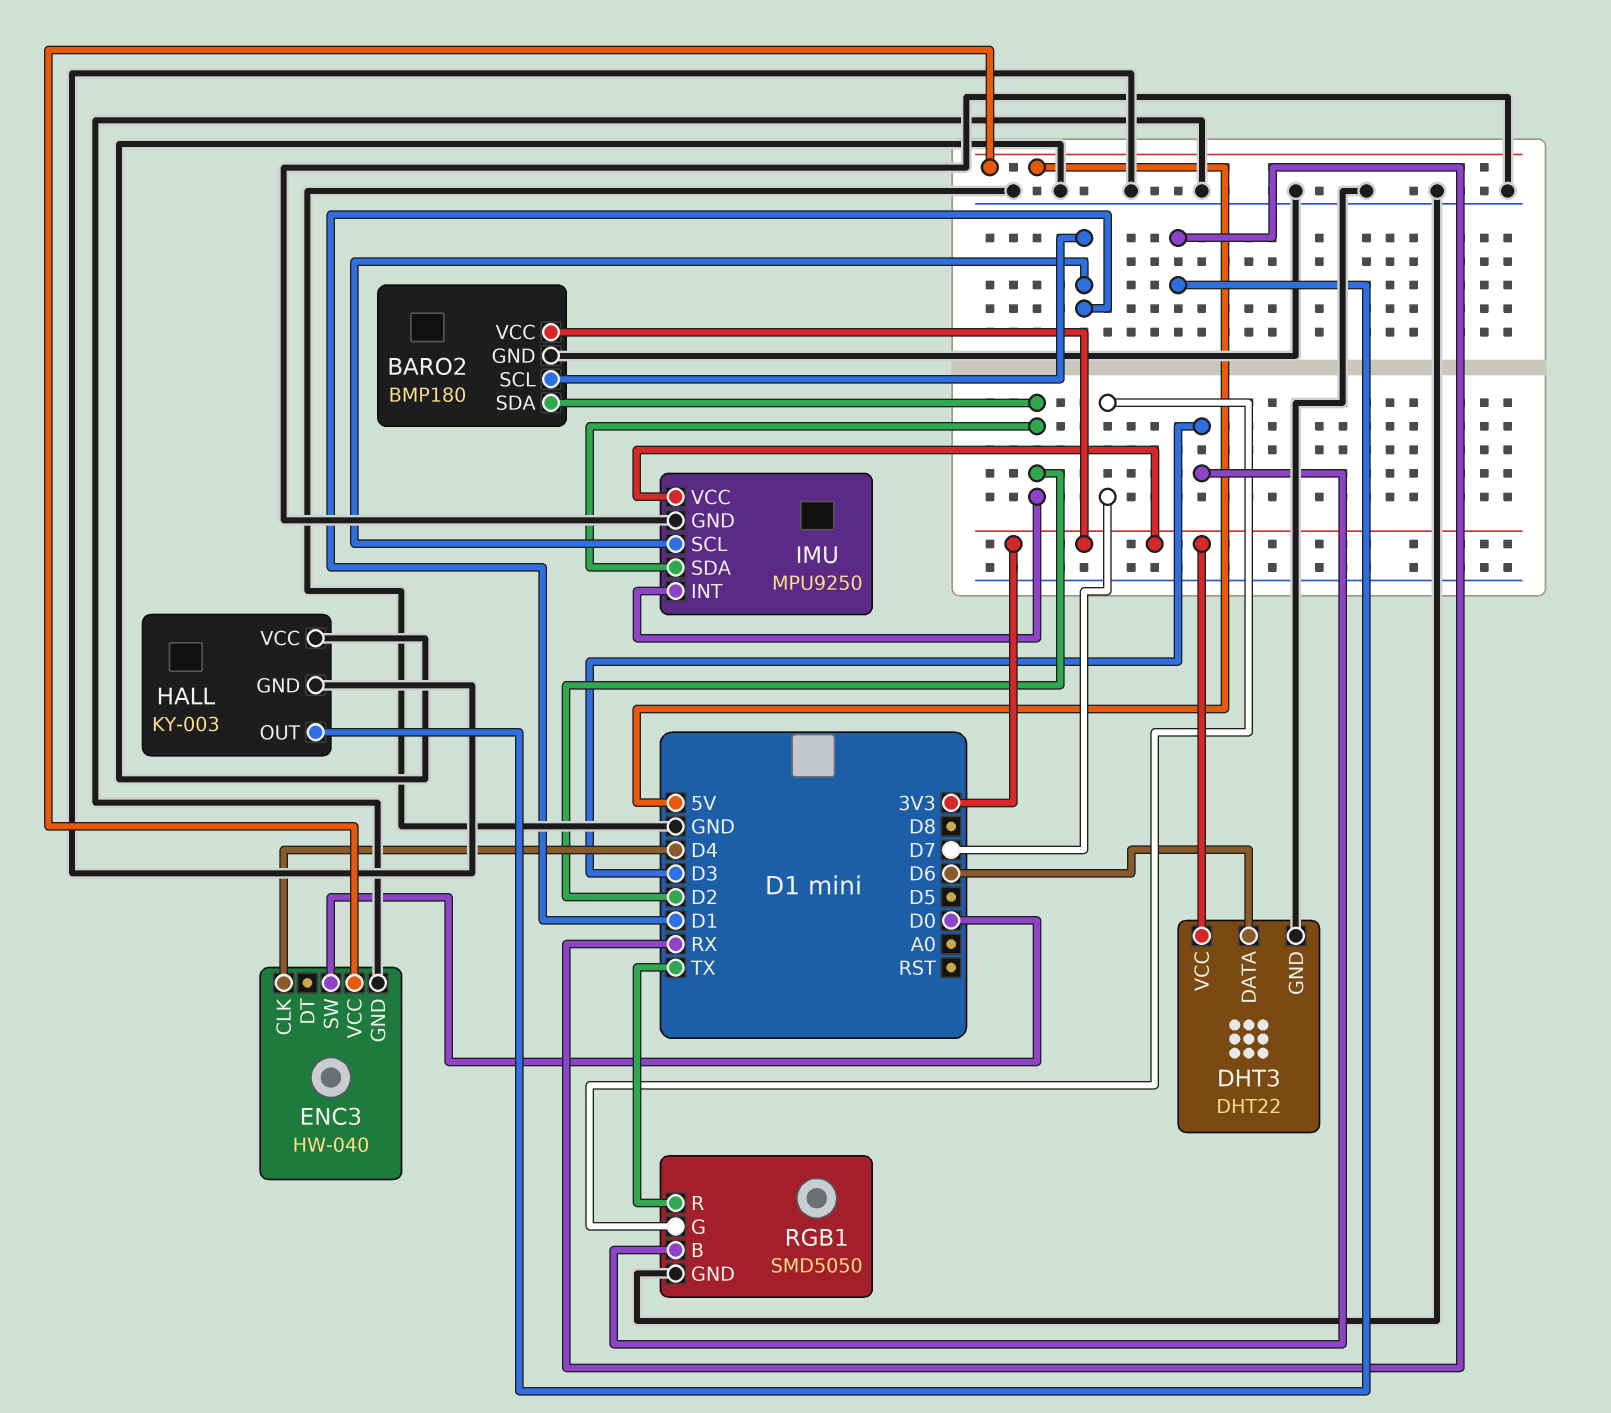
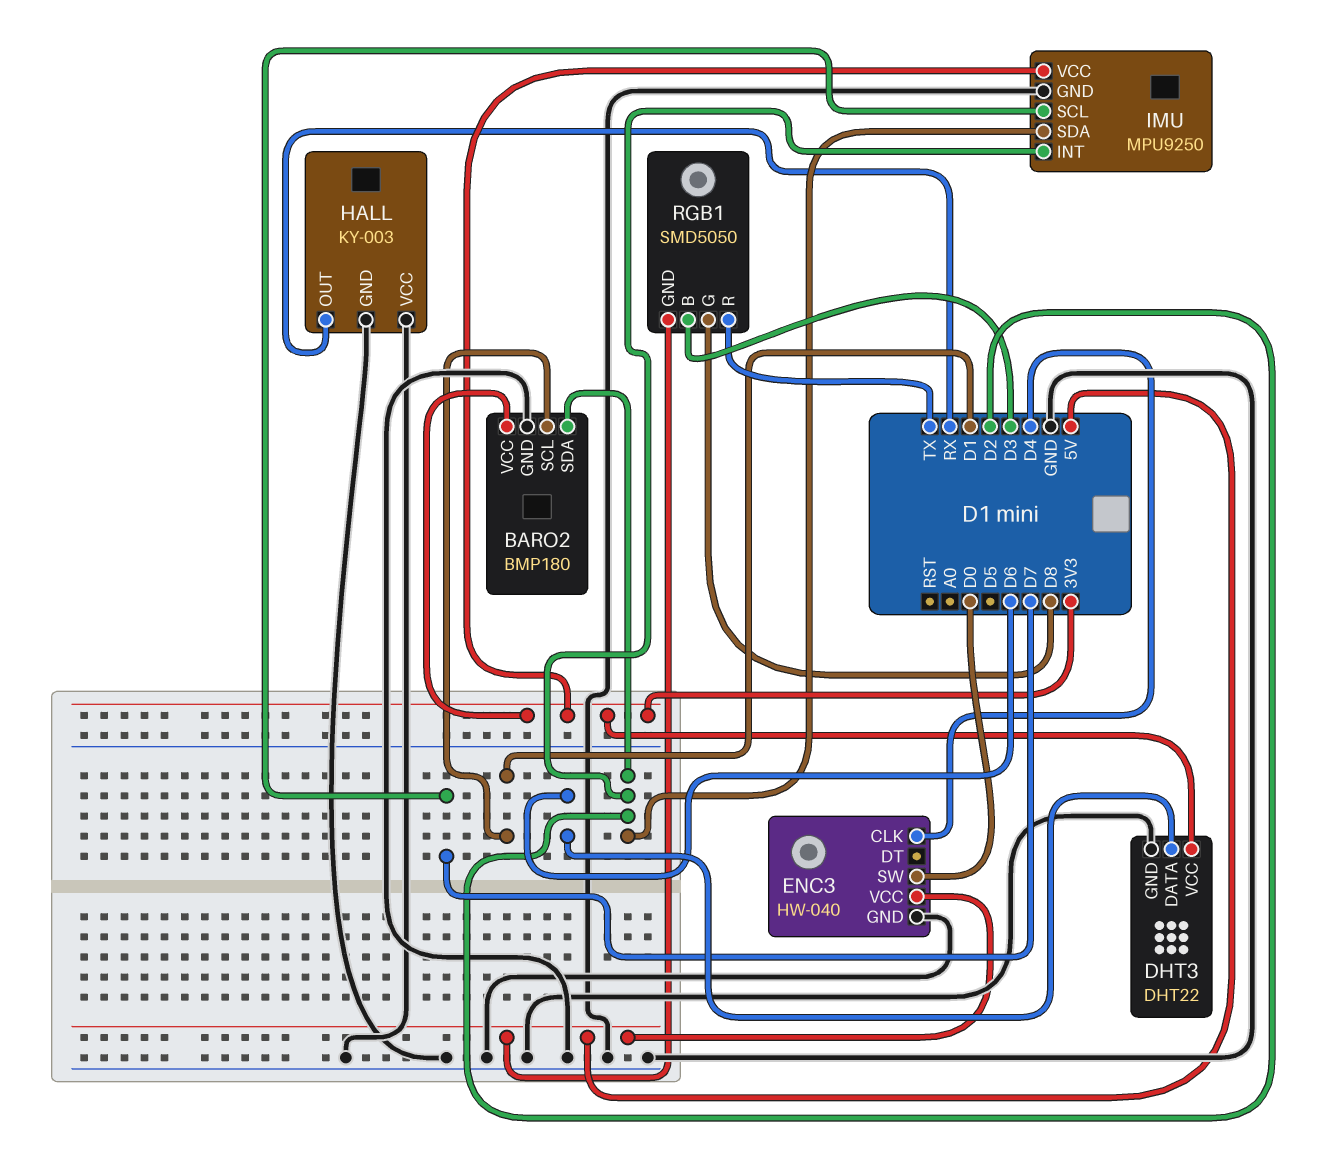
IMU pin SCL: D1 -> D7
RGB1 pin G: D7 -> D8
RGB1 pin GND: GND -> 5V

